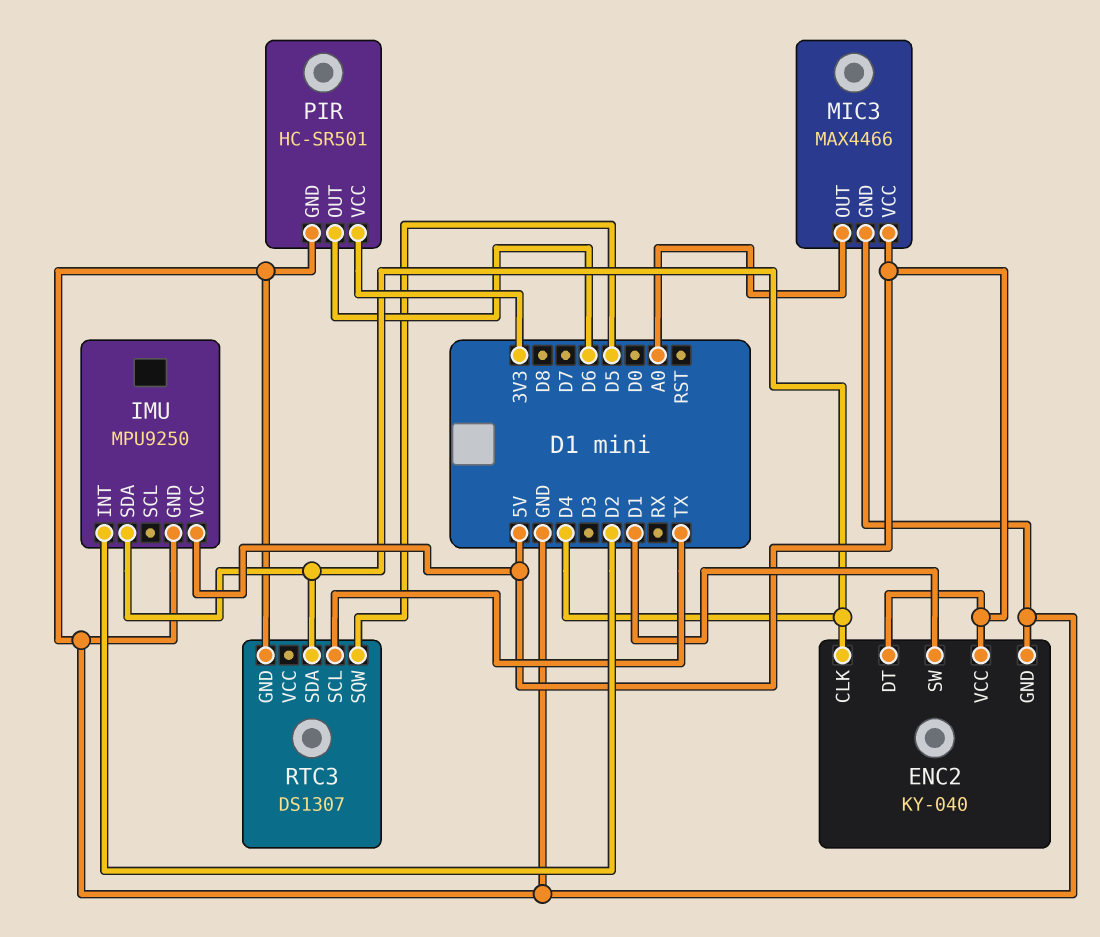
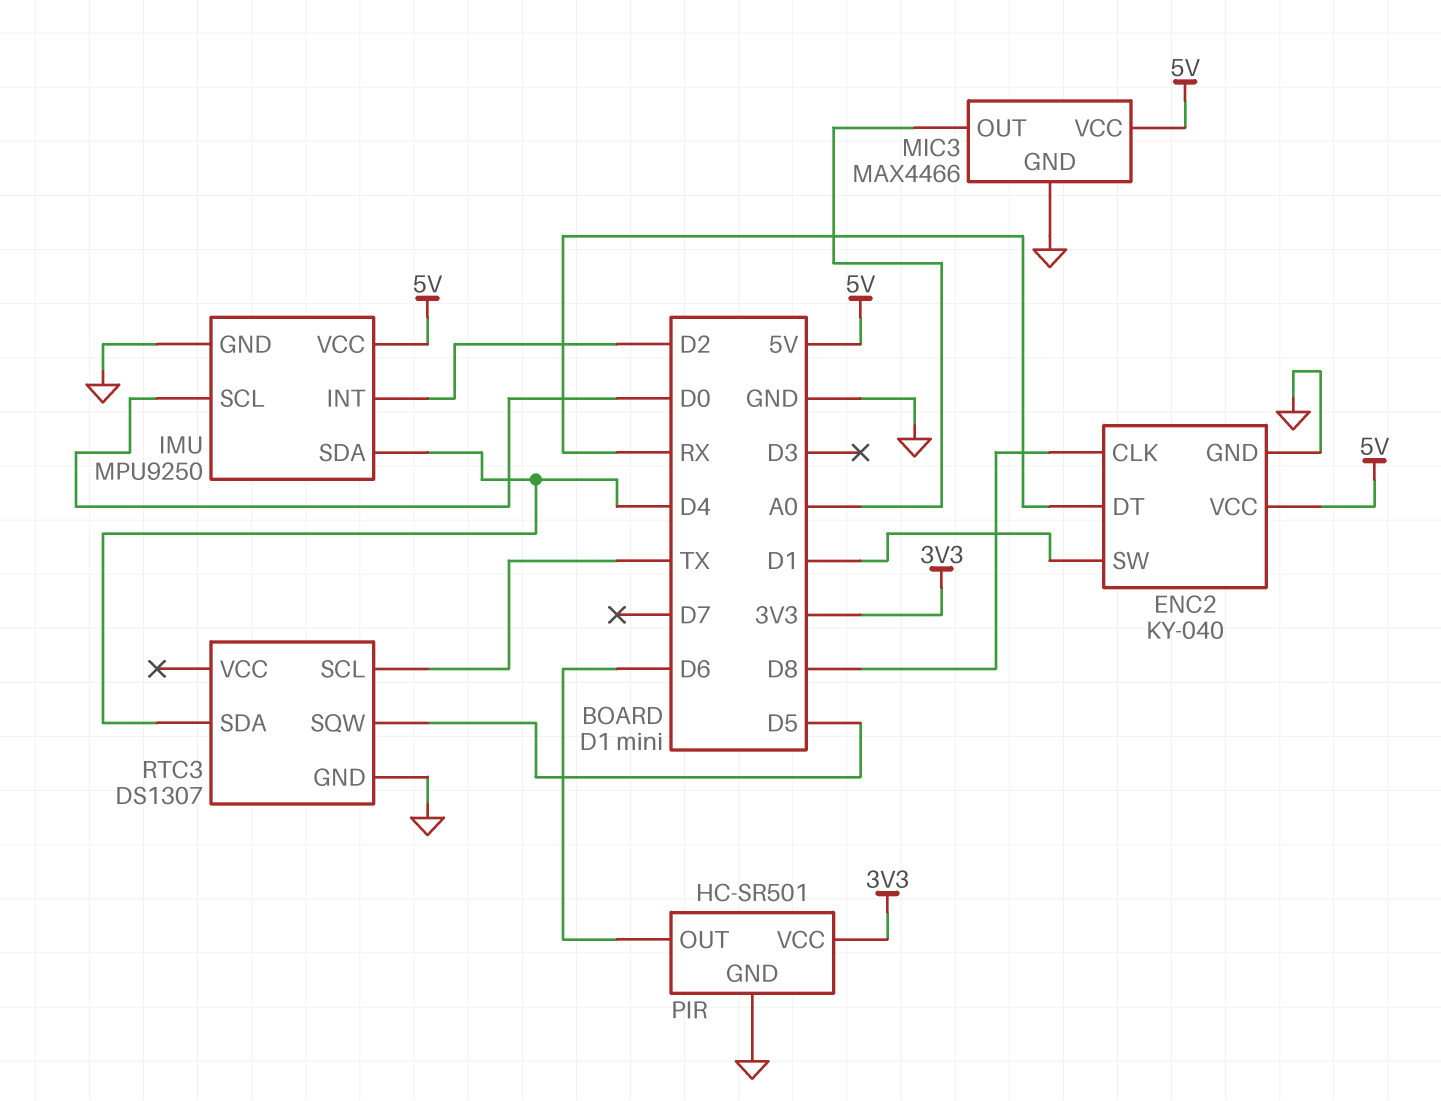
ENC2 pin CLK: D4 -> D8
ENC2 pin DT: 5V -> RX
IMU pin SCL: none -> D0

